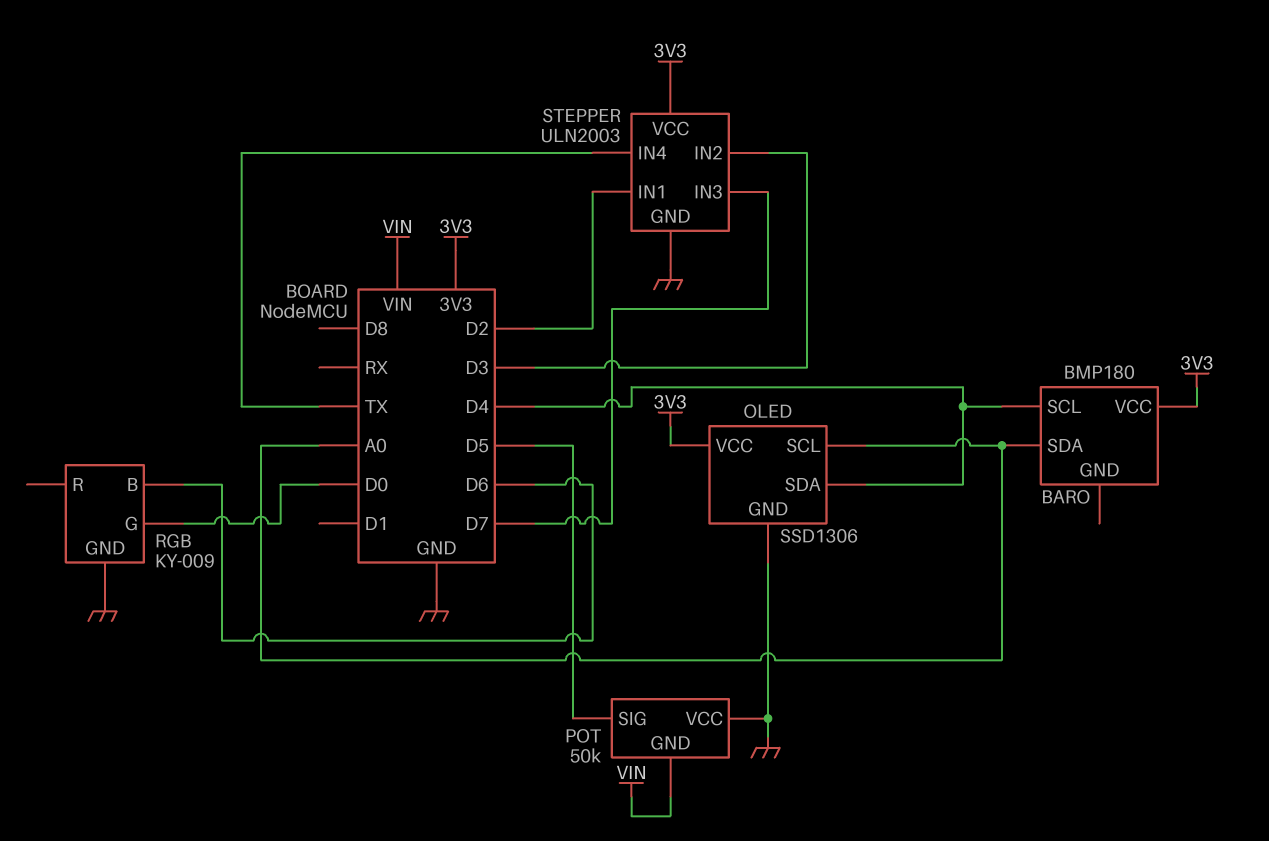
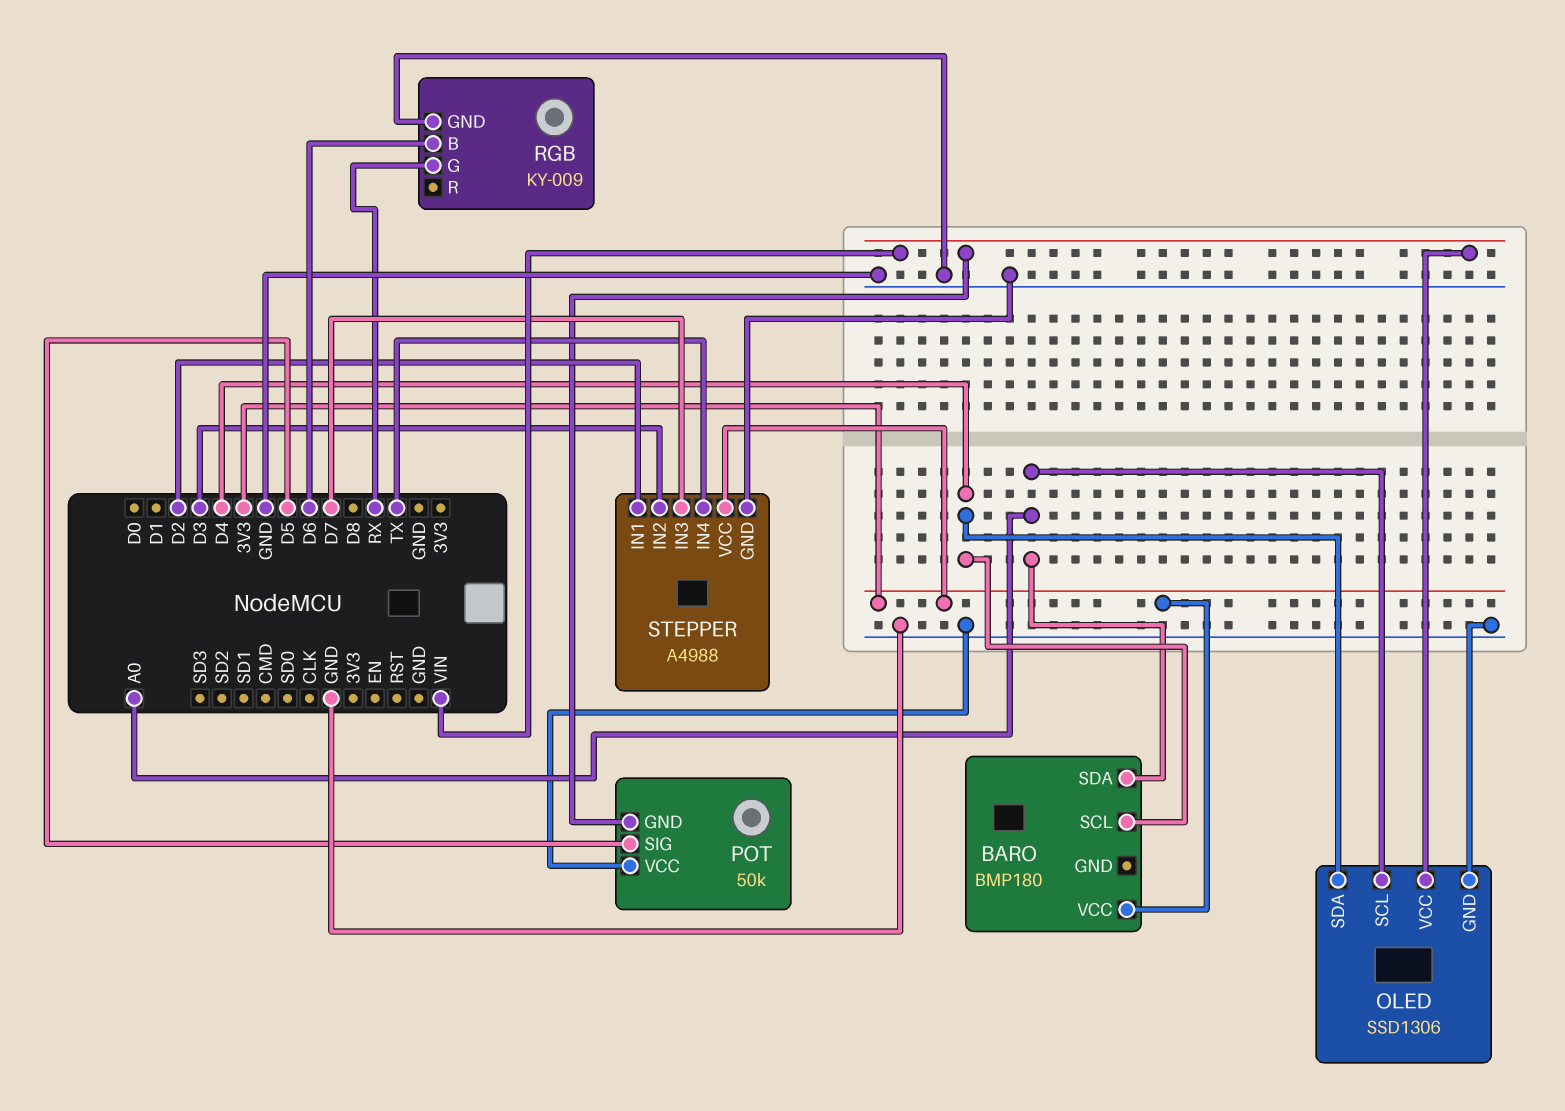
OLED pin VCC: 3V3 -> VIN
RGB pin G: D0 -> RX
STEPPER: ULN2003 -> A4988

